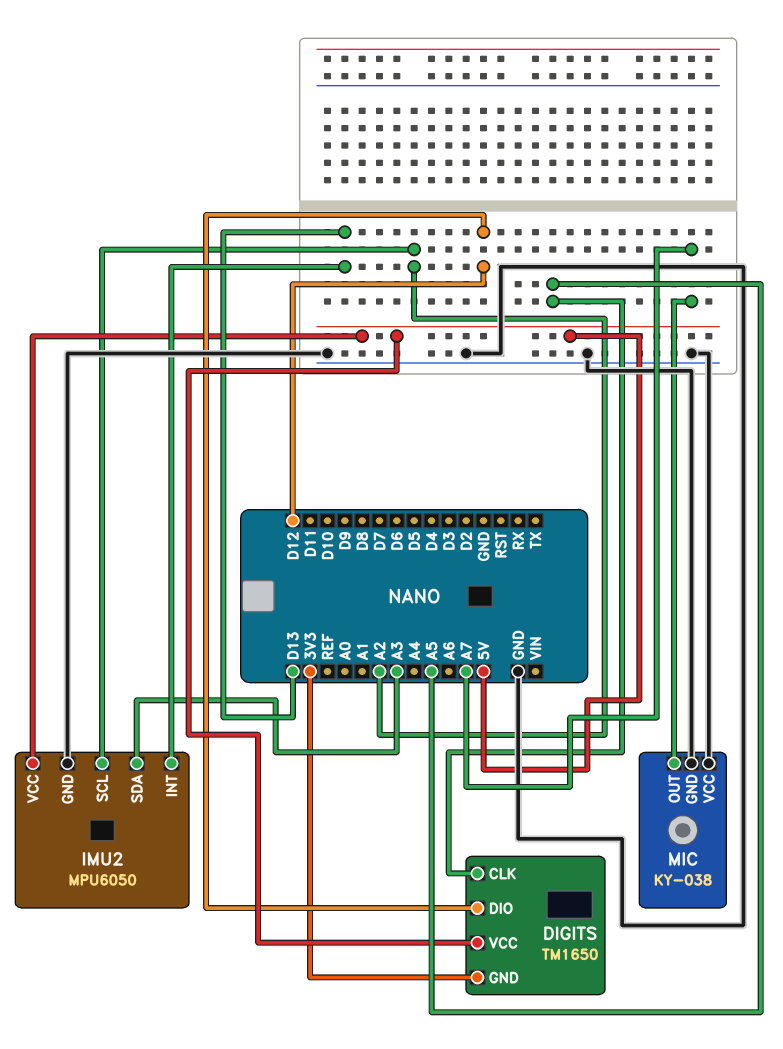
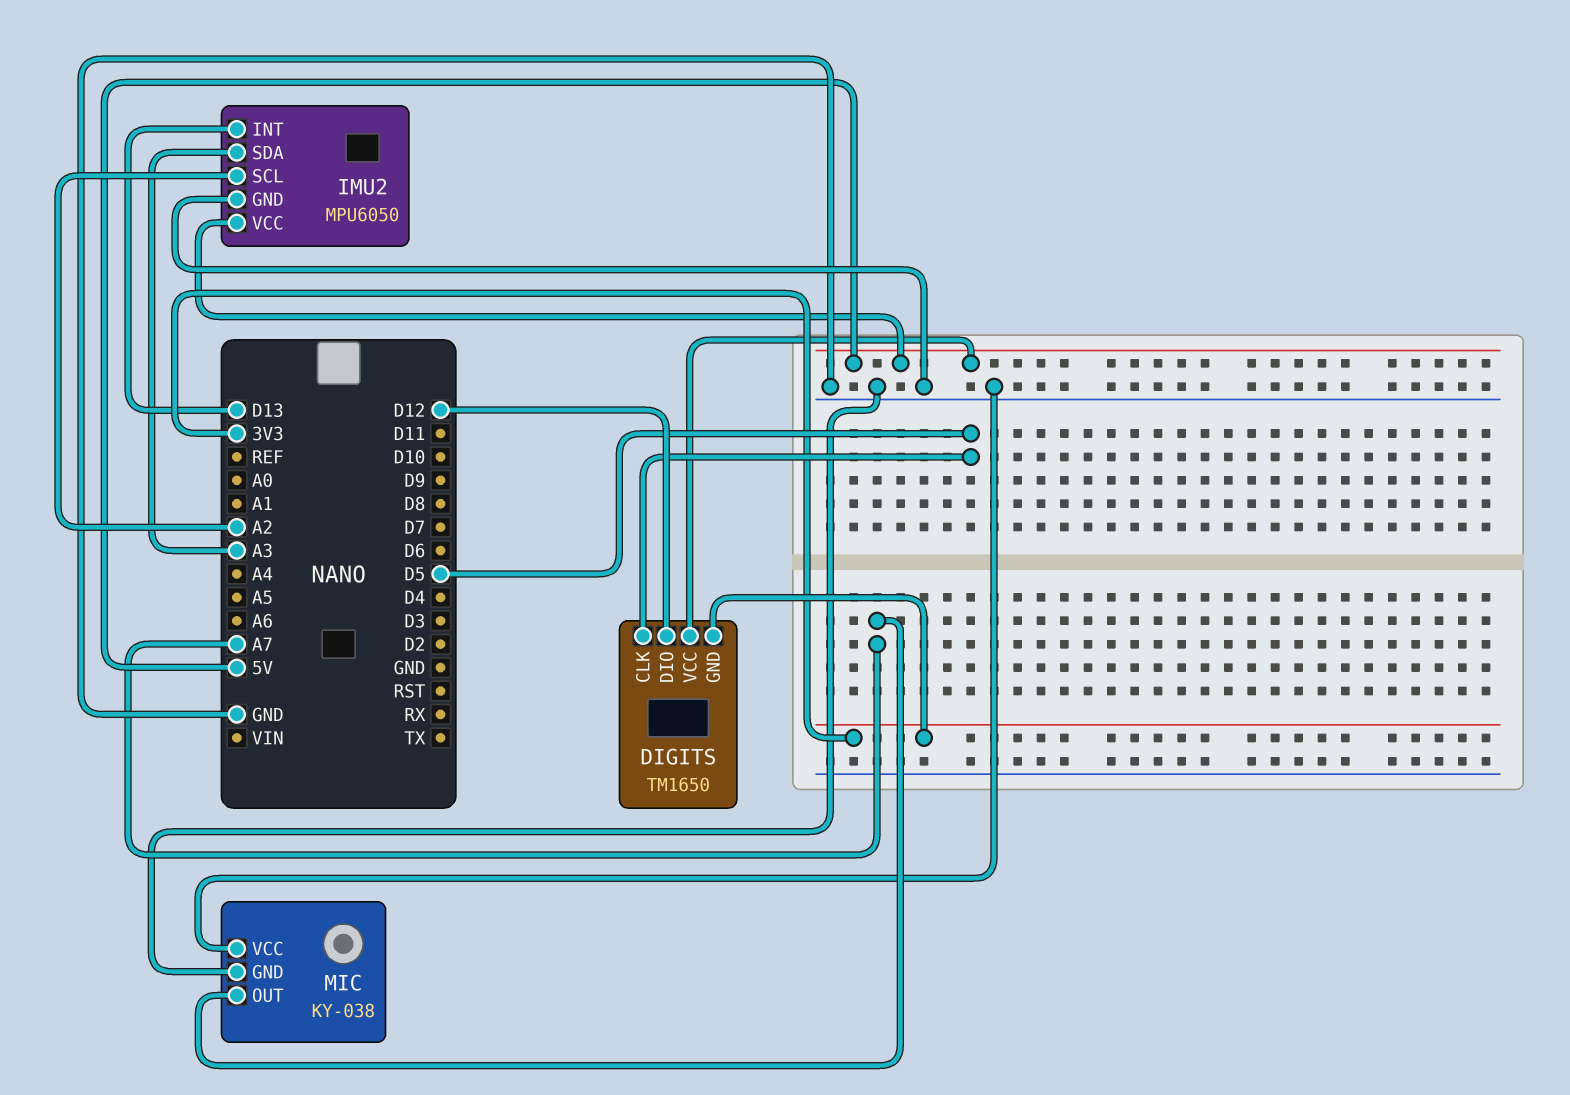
DIGITS pin CLK: A5 -> D5

